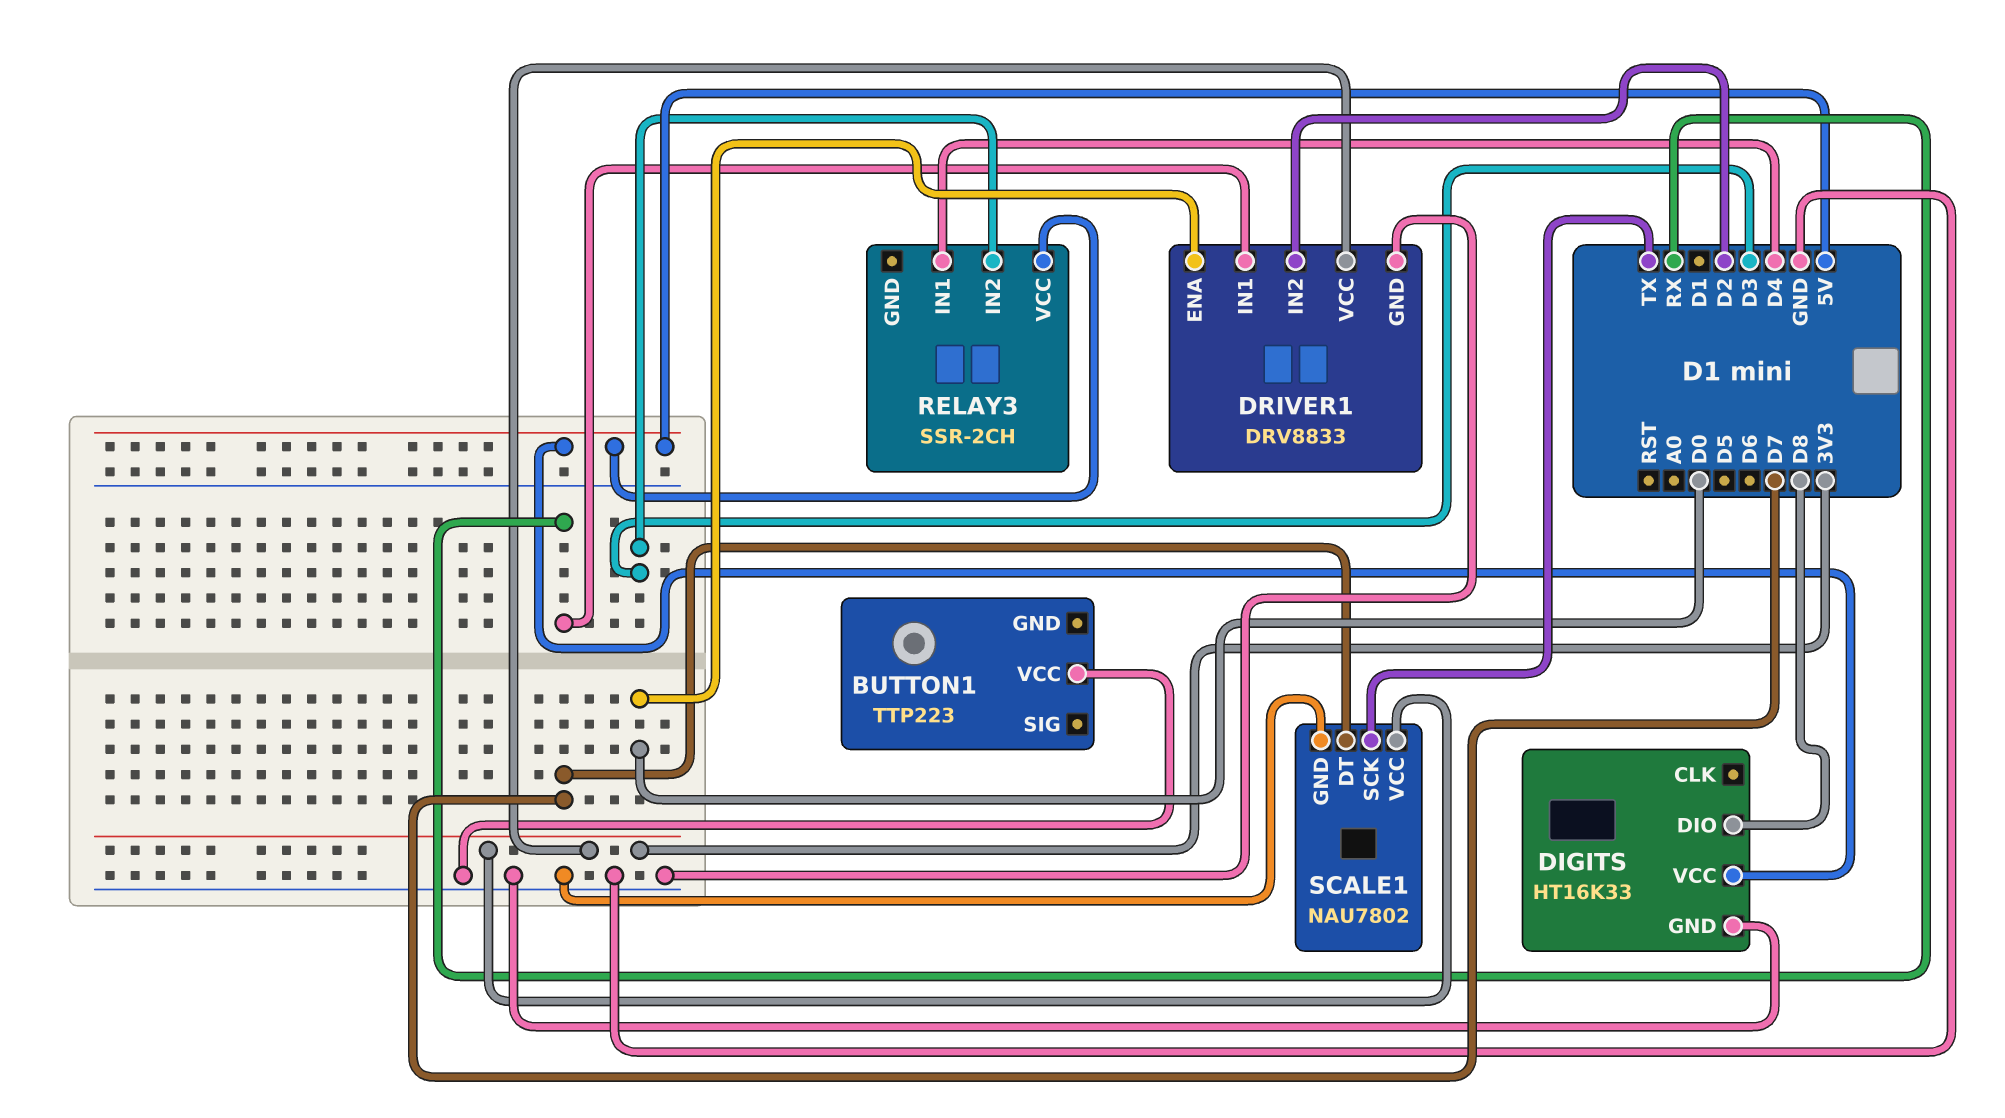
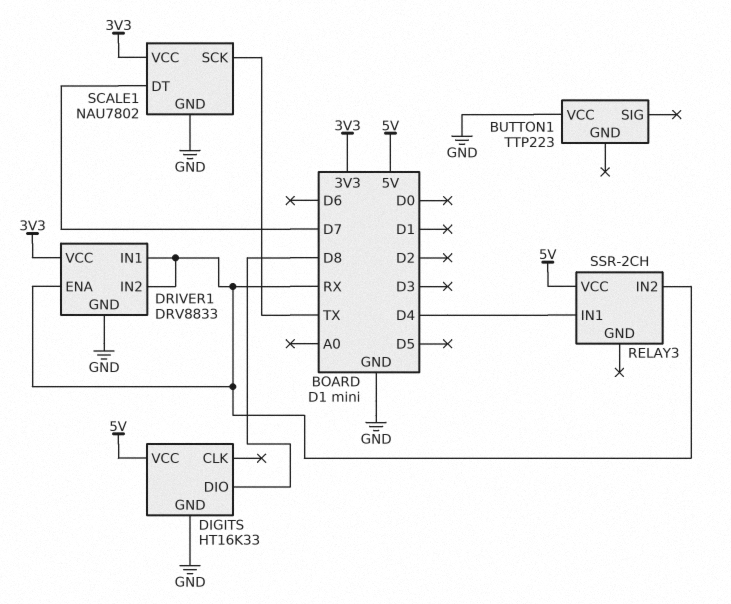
DRIVER1 pin ENA: D0 -> RX
DRIVER1 pin IN2: D2 -> RX
RELAY3 pin IN2: D3 -> RX

